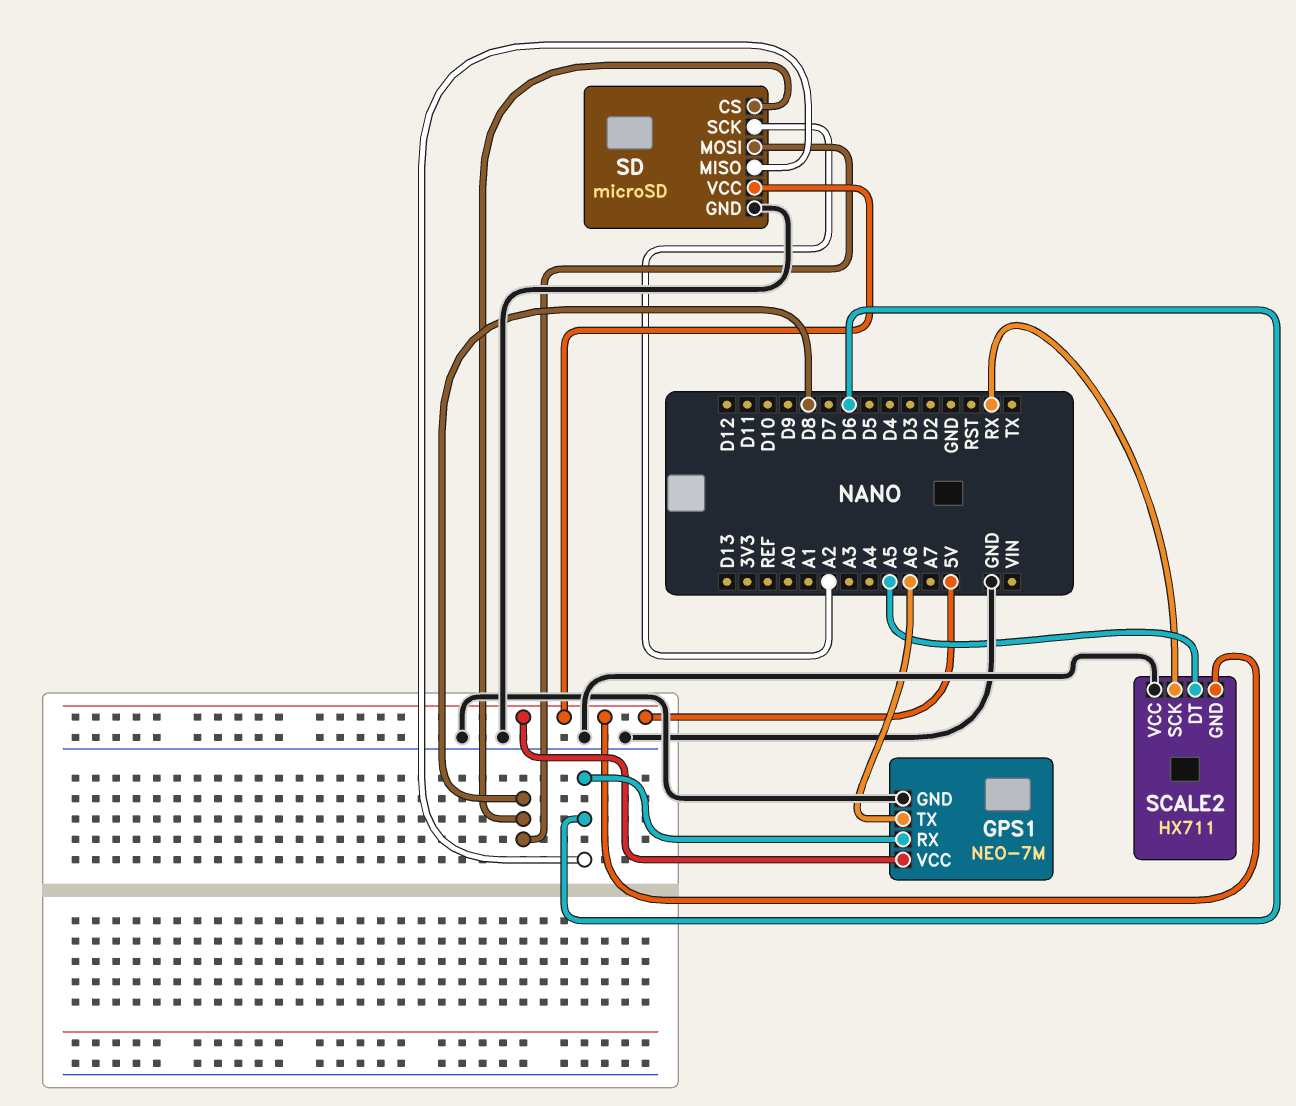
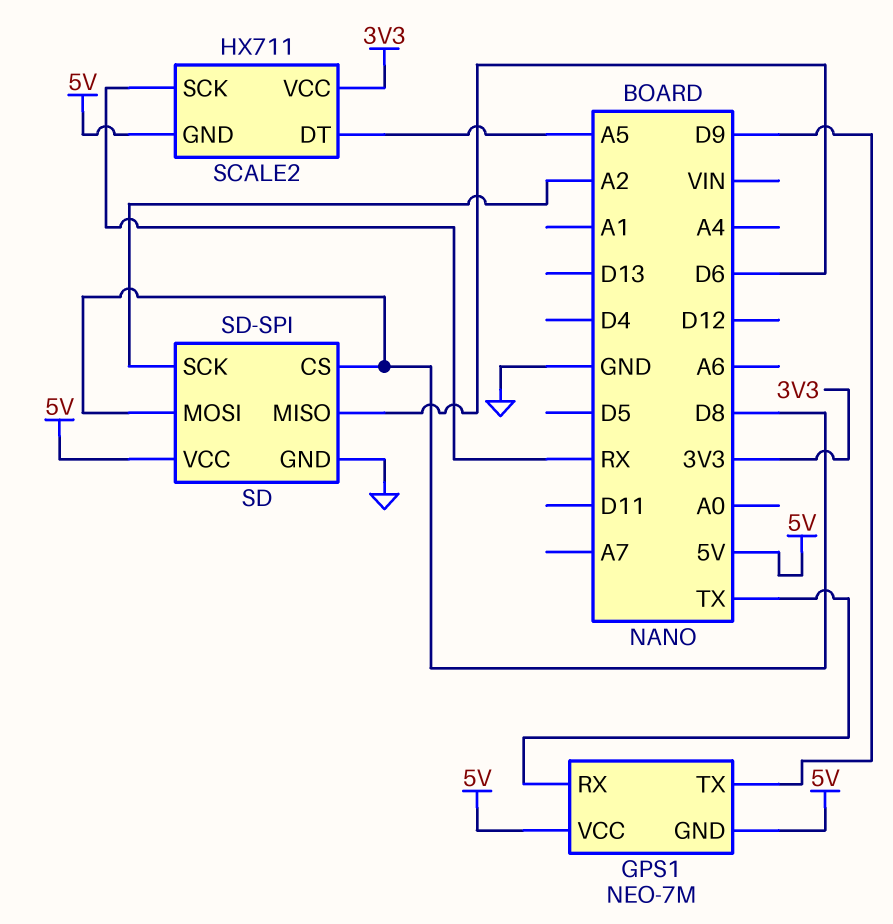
GPS1 pin GND: GND -> 5V
GPS1 pin RX: D6 -> TX
GPS1 pin TX: A6 -> D9
SCALE2 pin VCC: GND -> 3V3
SD: microSD -> SD-SPI

